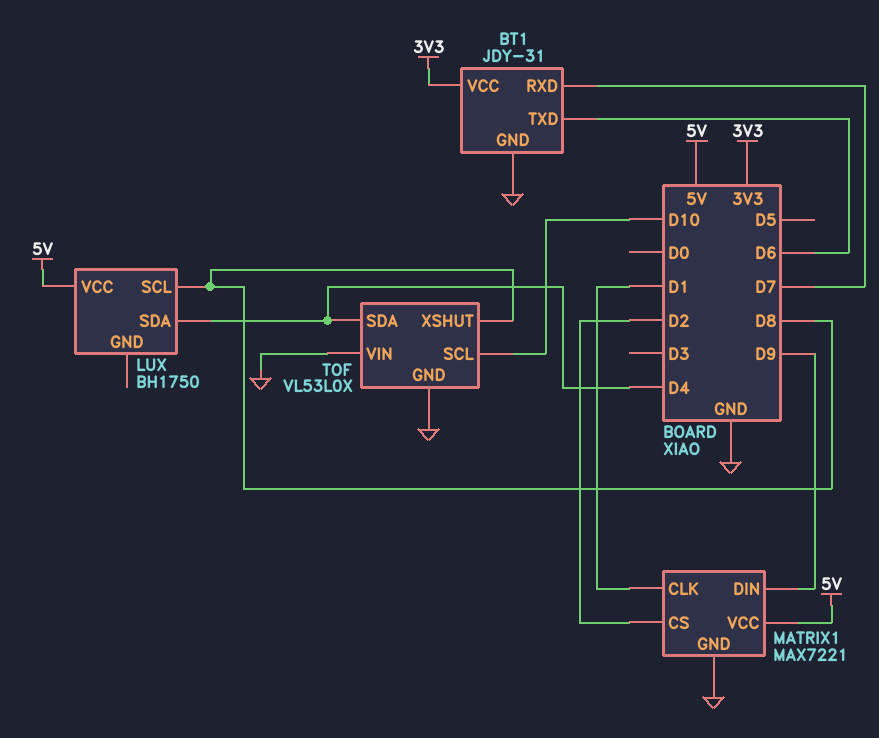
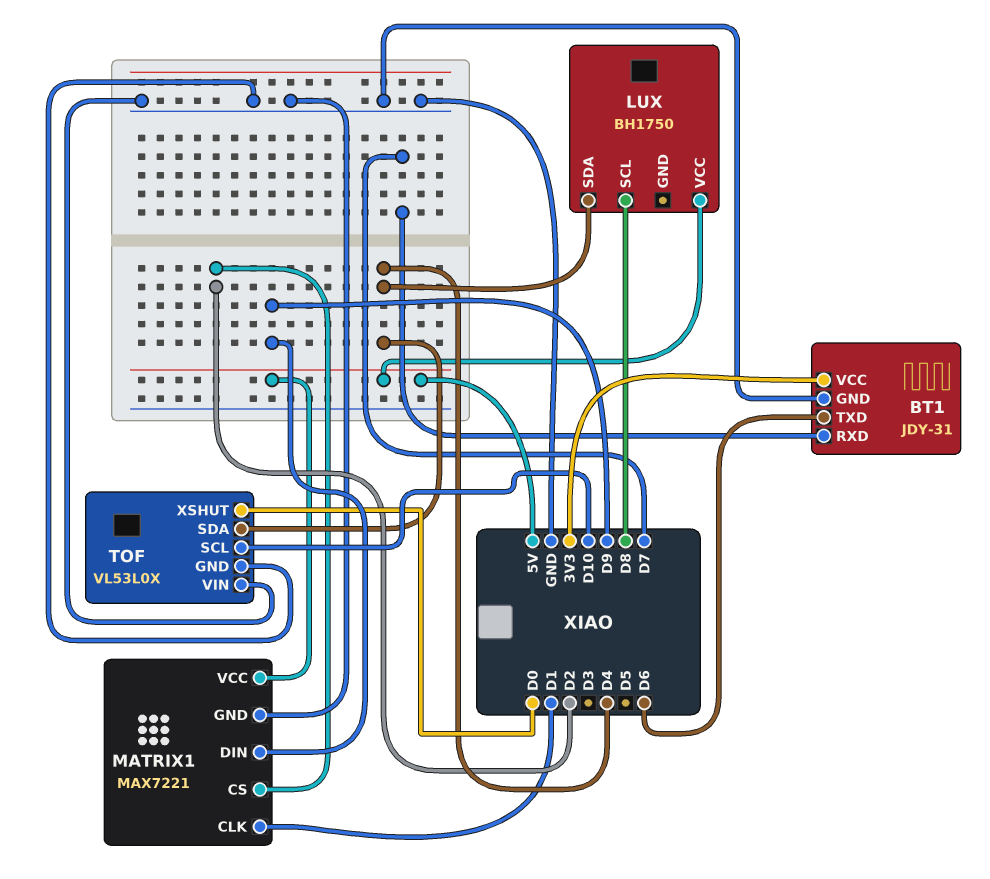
TOF pin XSHUT: D8 -> D0

